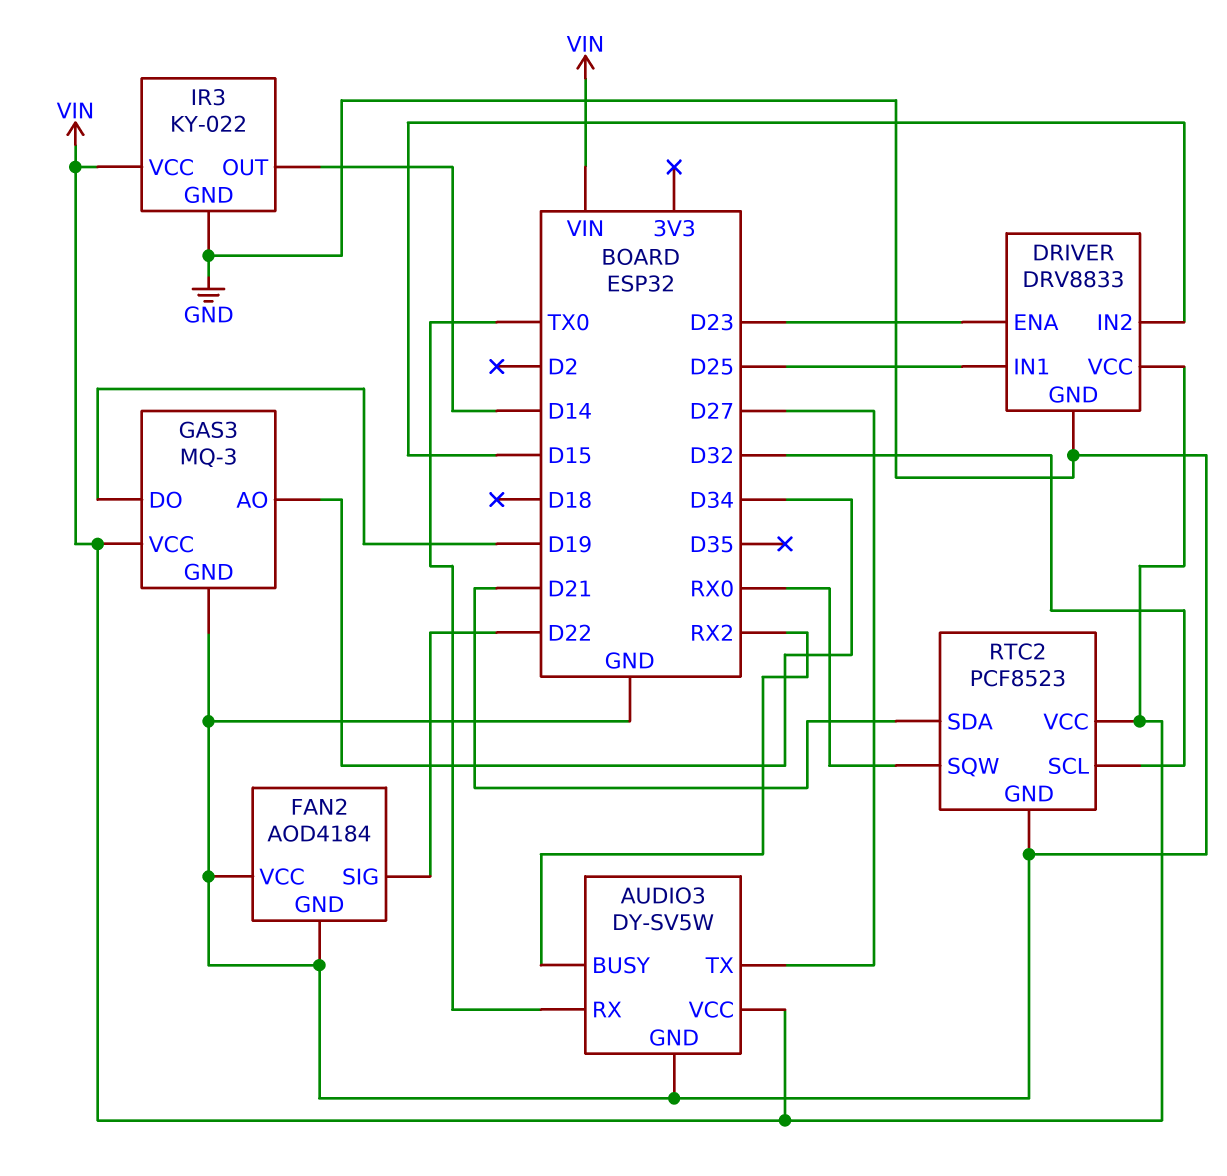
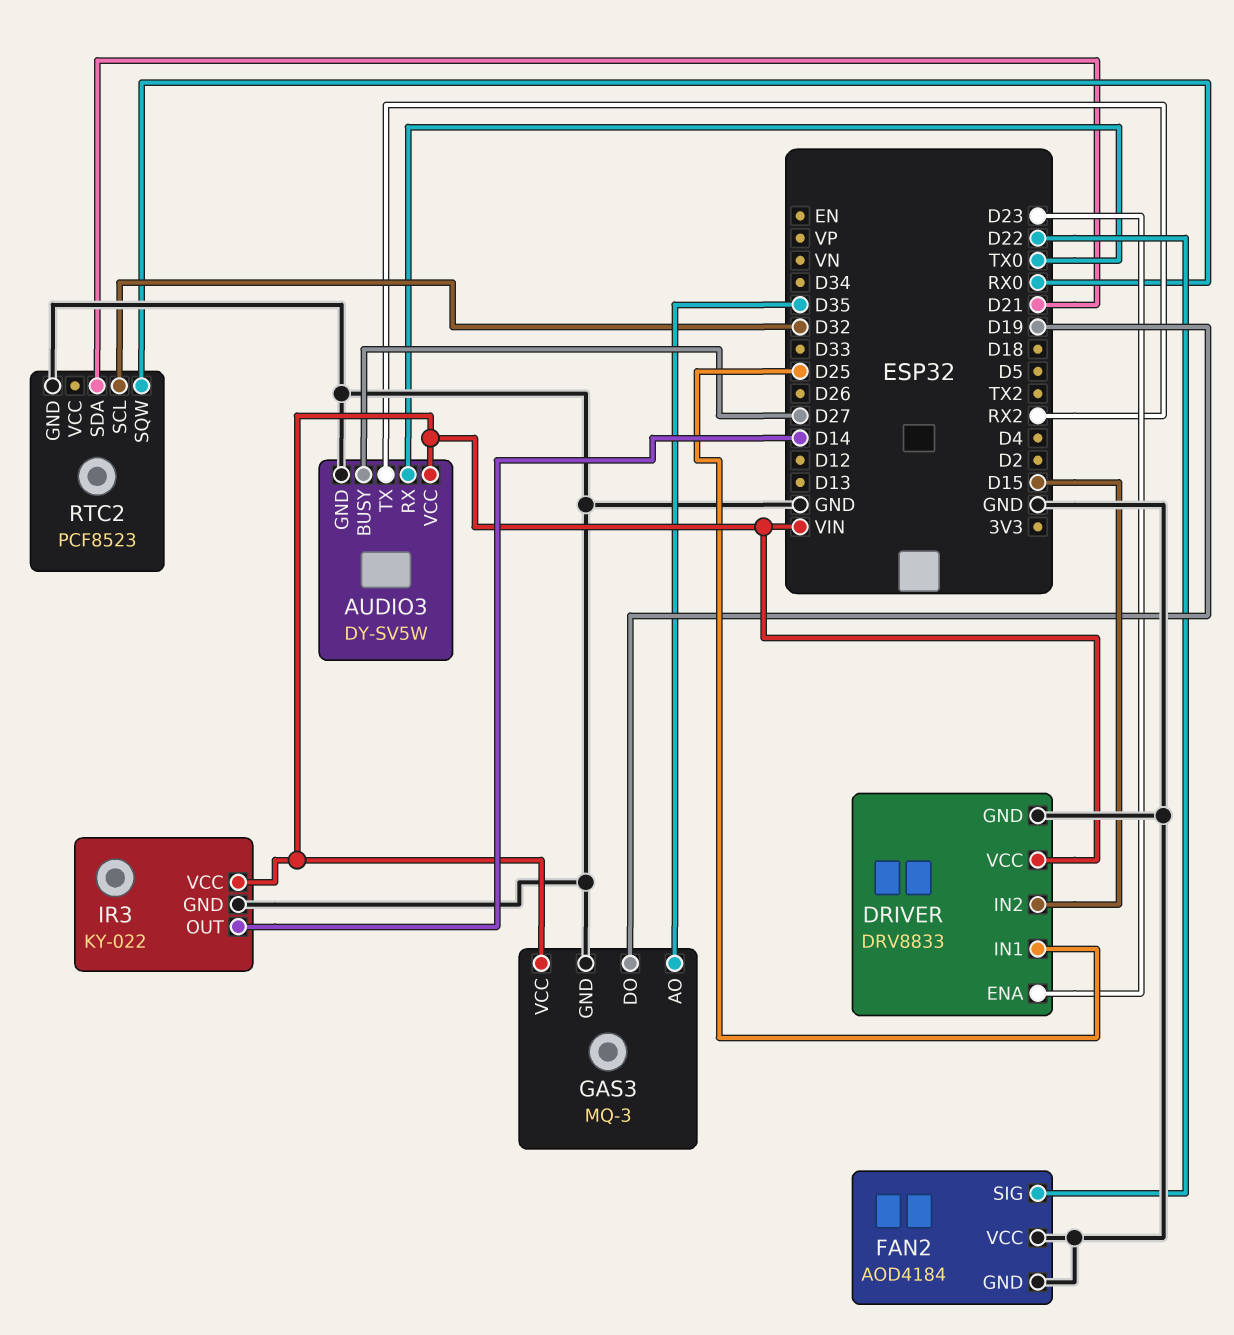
AUDIO3 pin BUSY: RX2 -> D27
AUDIO3 pin TX: D27 -> RX2
GAS3 pin AO: D34 -> D35
RTC2 pin VCC: VIN -> none

